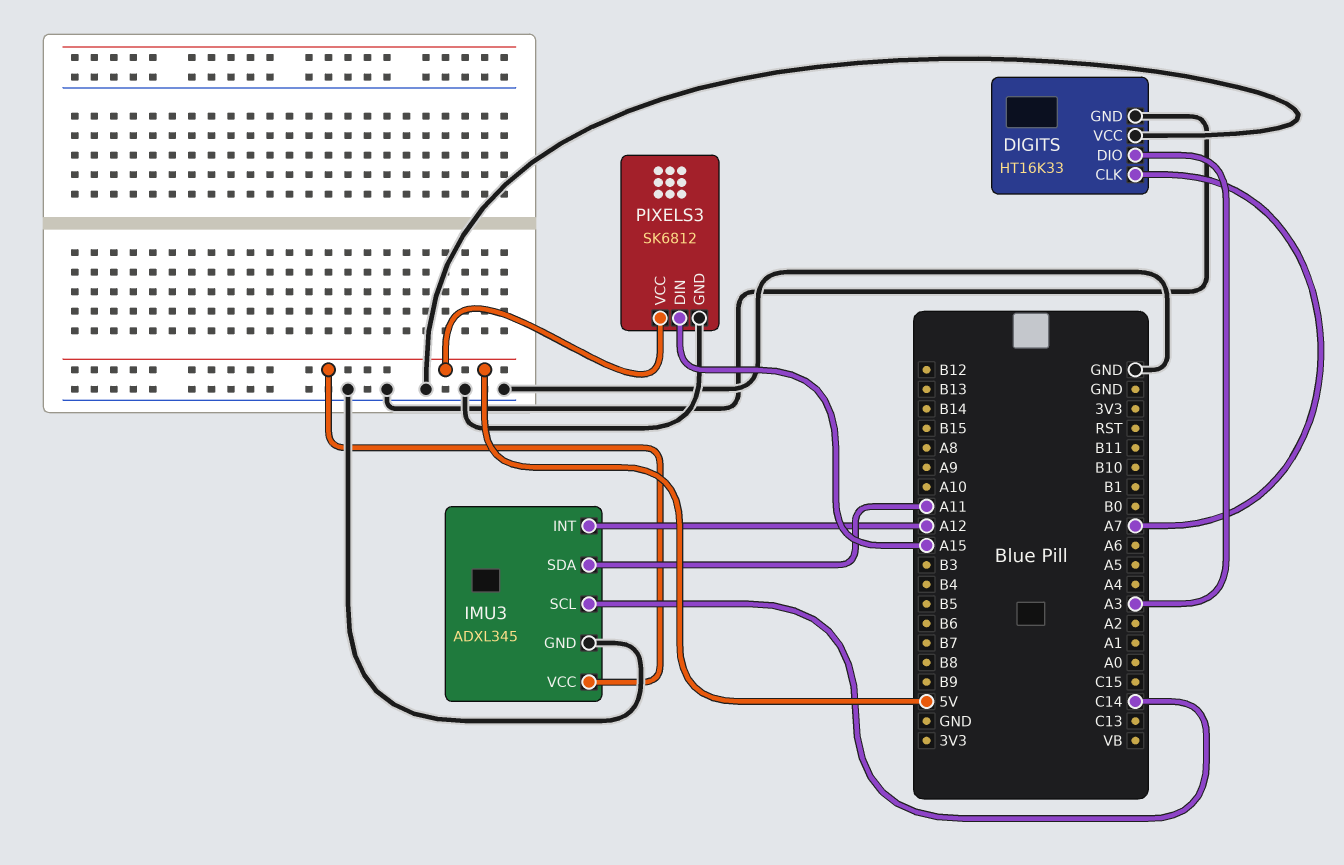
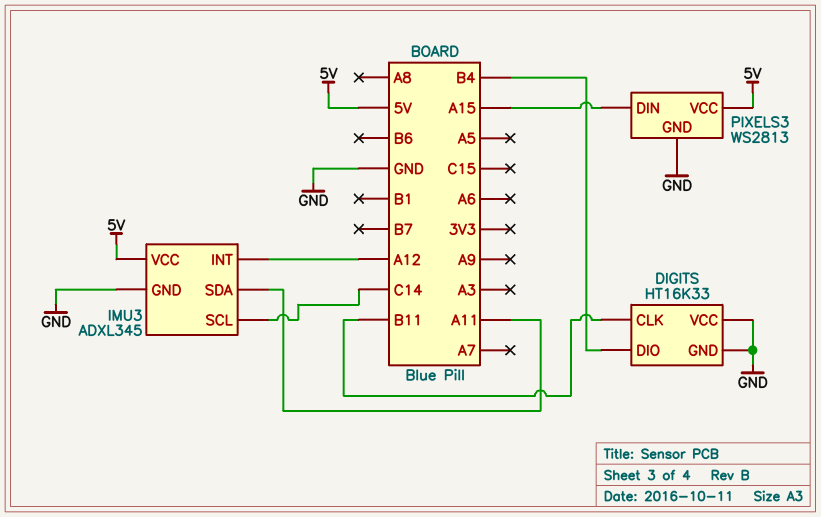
DIGITS pin CLK: A7 -> B11
DIGITS pin DIO: A3 -> B4
PIXELS3: SK6812 -> WS2813

